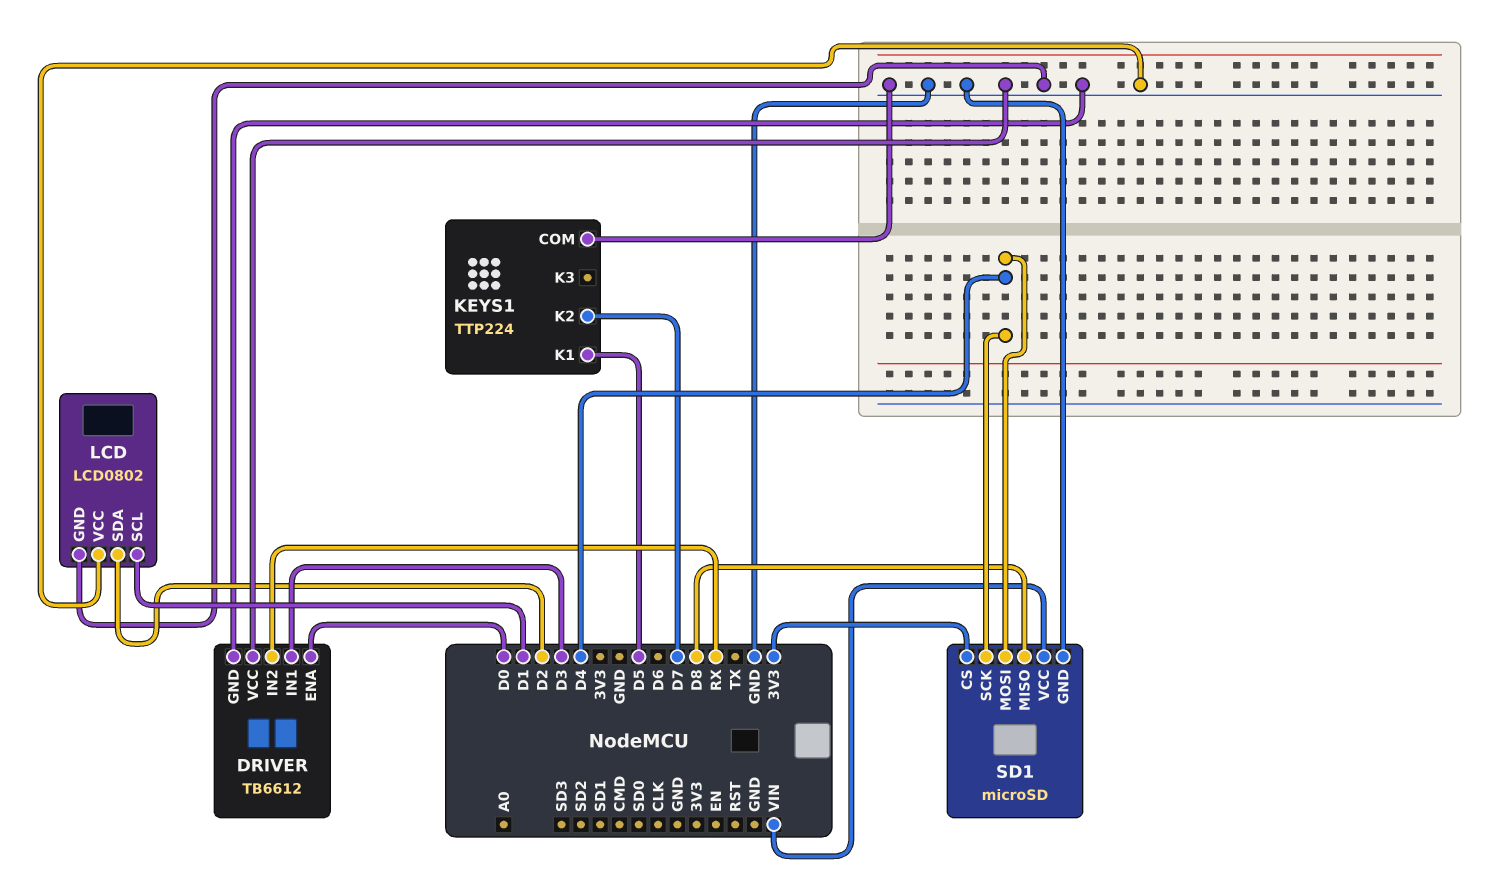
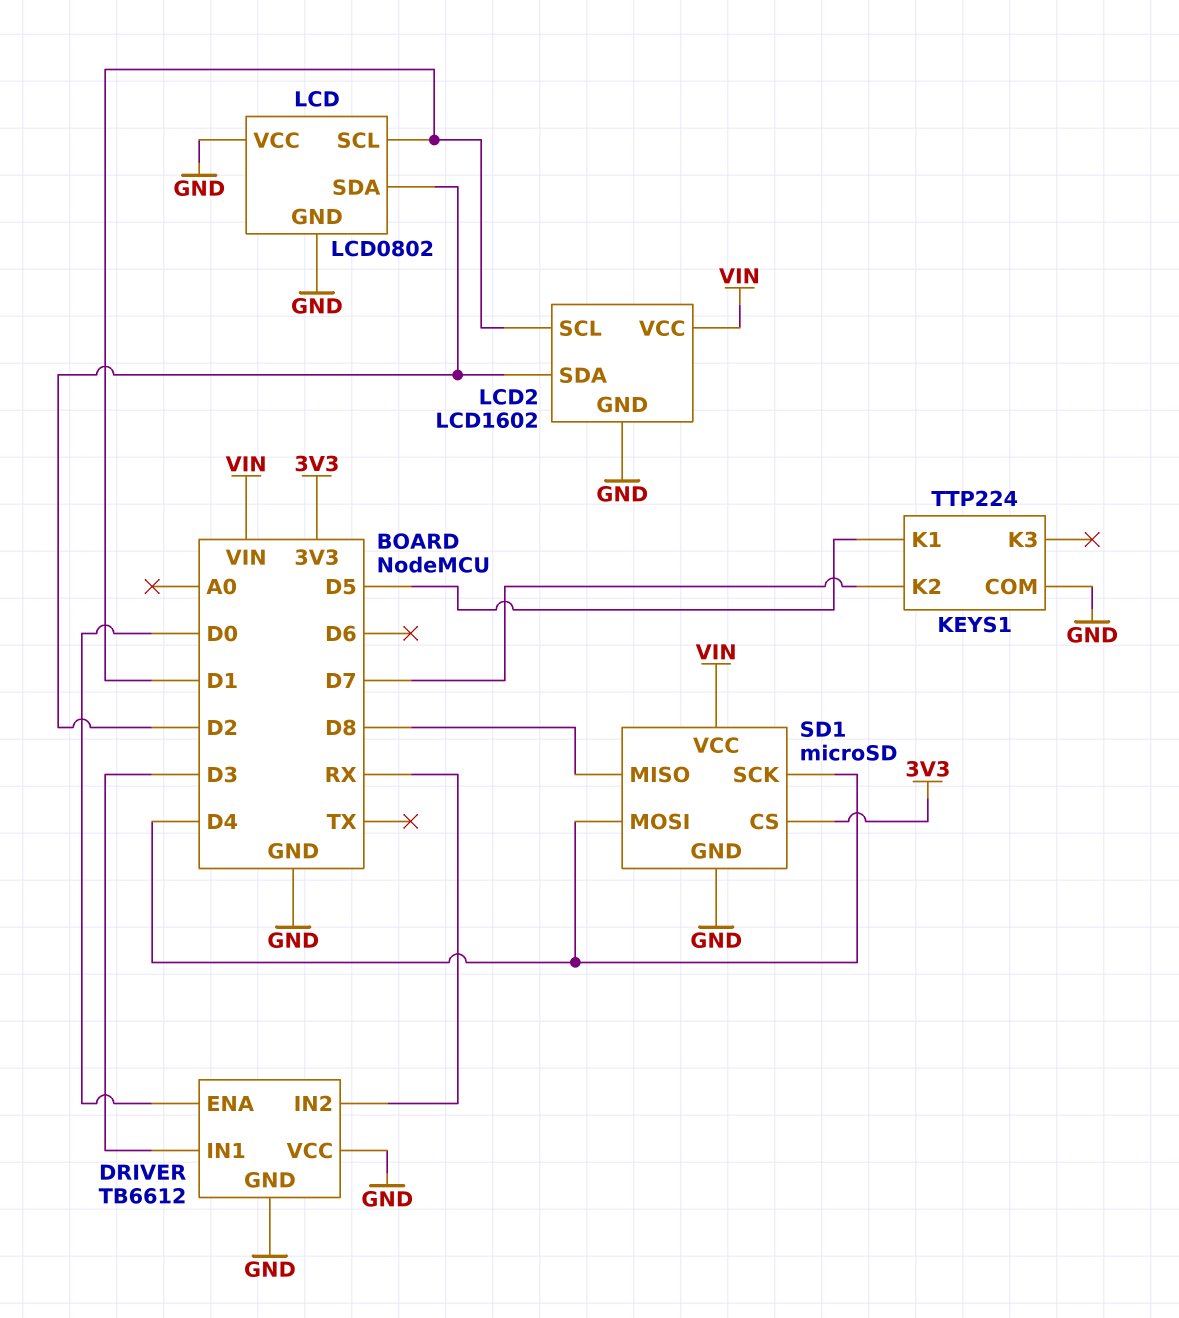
LCD2: none -> LCD1602
LCD2 pin GND: none -> GND
LCD2 pin SCL: none -> D1
LCD2 pin SDA: none -> D2
LCD2 pin VCC: none -> VIN

